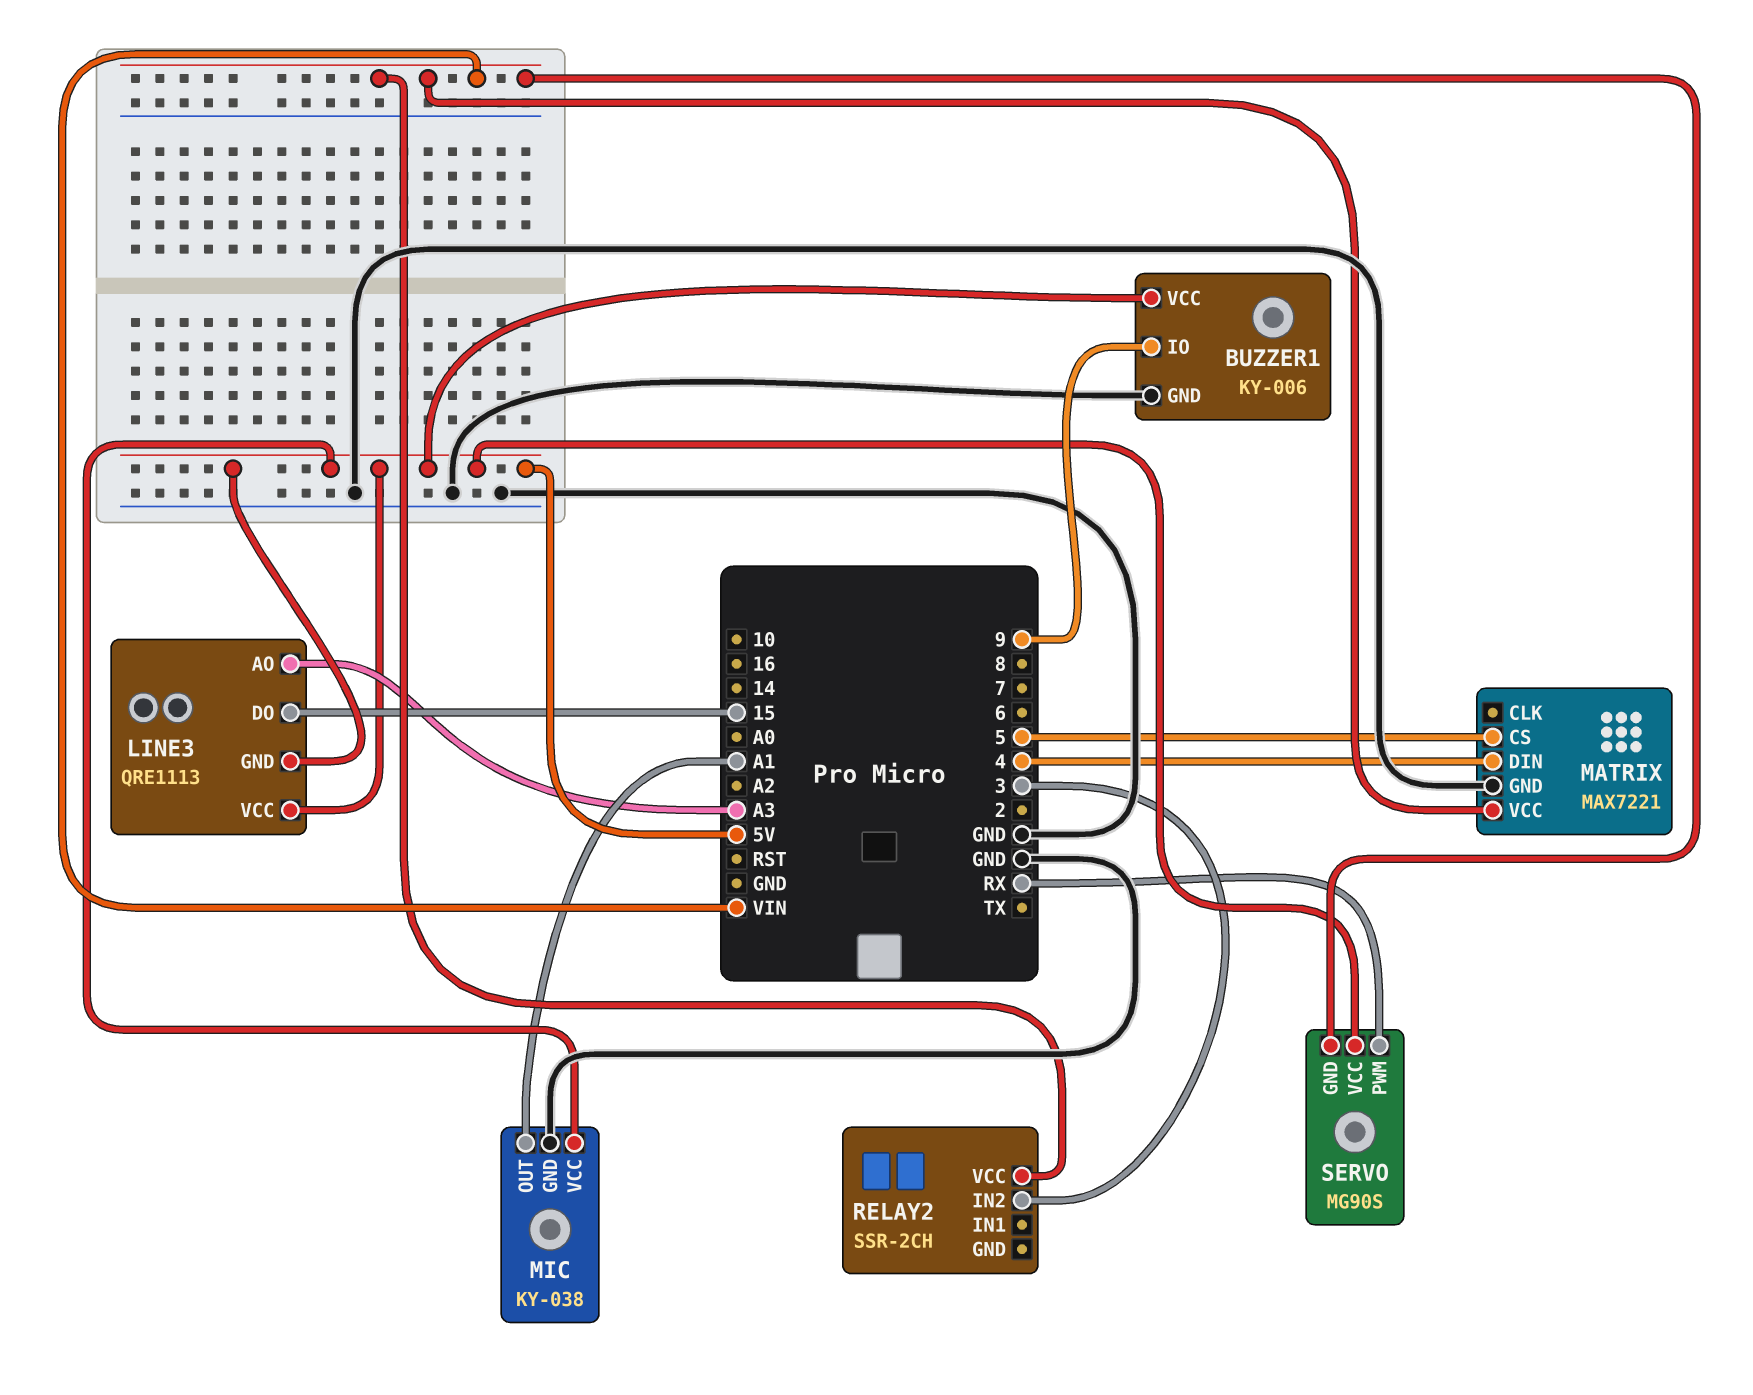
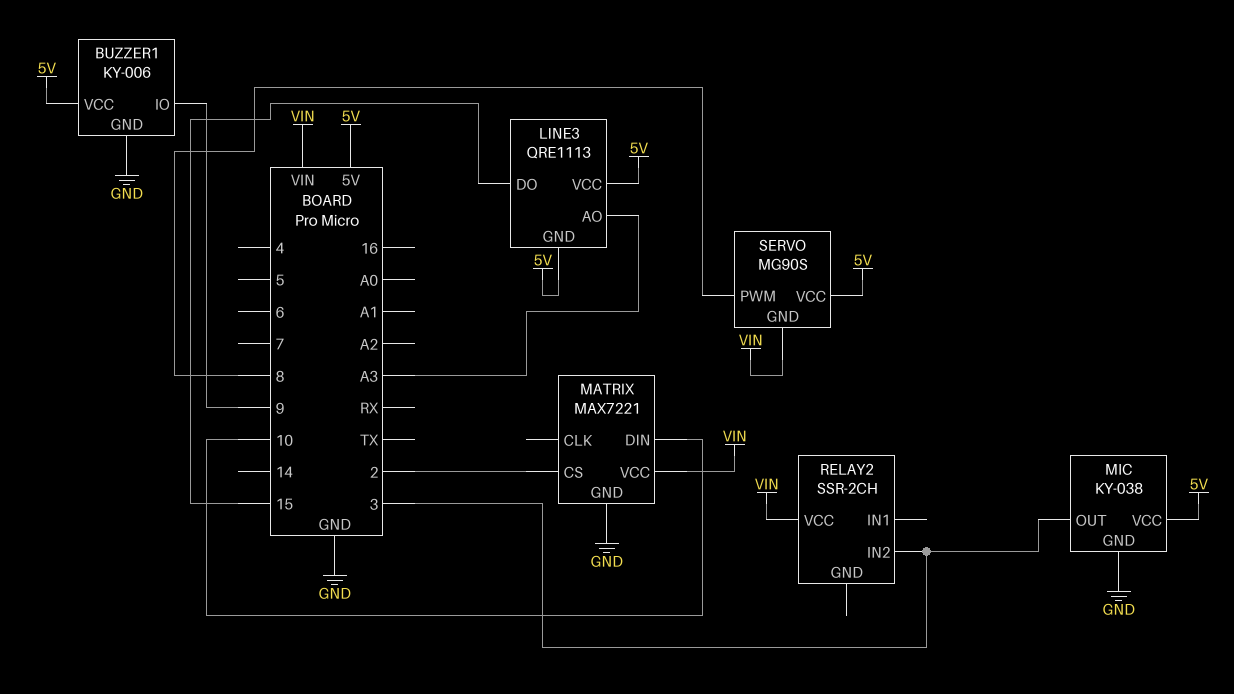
MATRIX pin CS: 5 -> 2
MATRIX pin DIN: 4 -> 10
MIC pin OUT: A1 -> 3
SERVO pin PWM: RX -> 8

